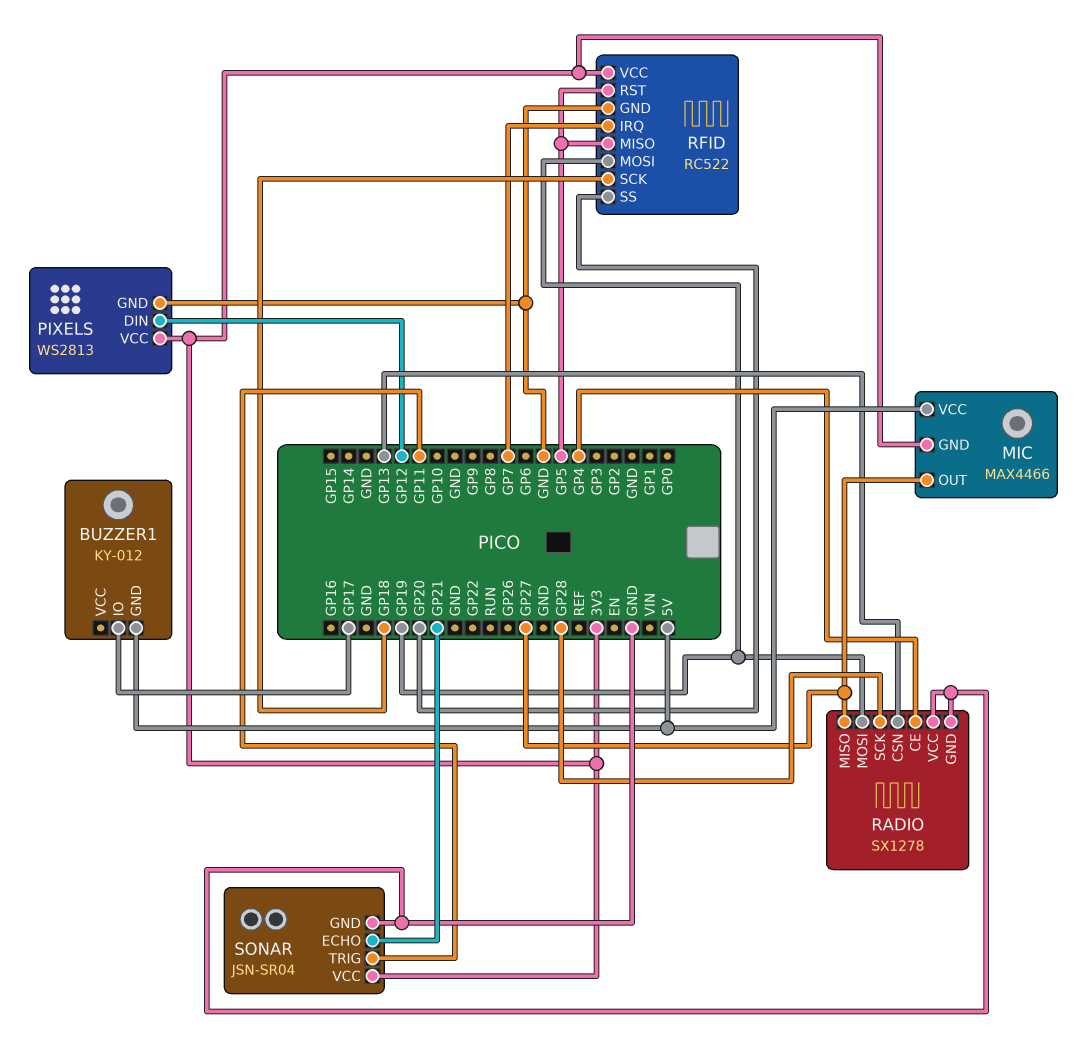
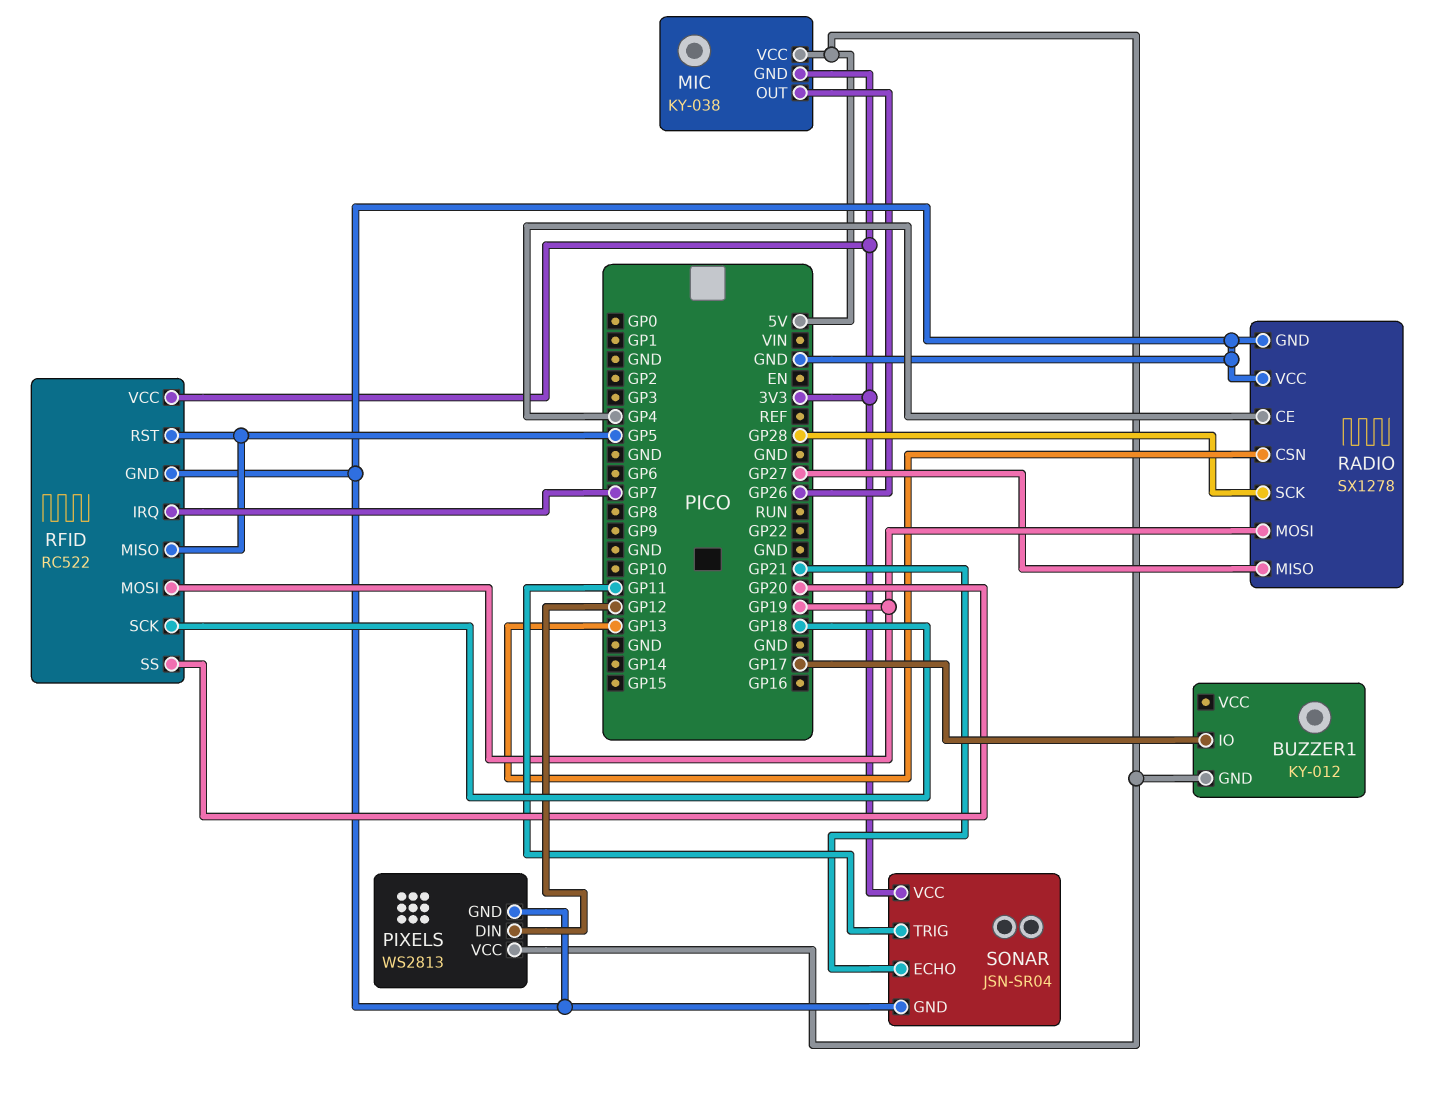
MIC: MAX4466 -> KY-038
MIC pin OUT: GP27 -> GP26
PIXELS pin VCC: 3V3 -> 5V

